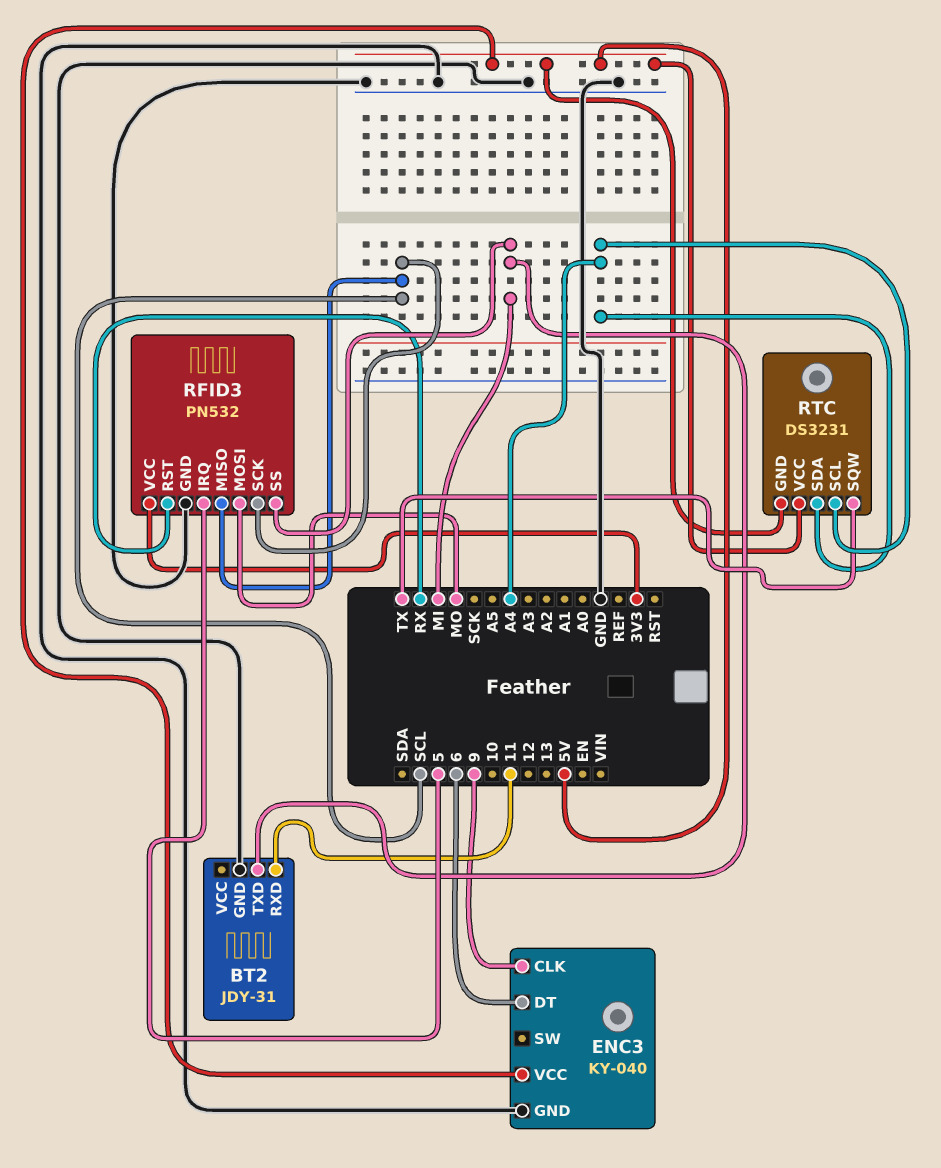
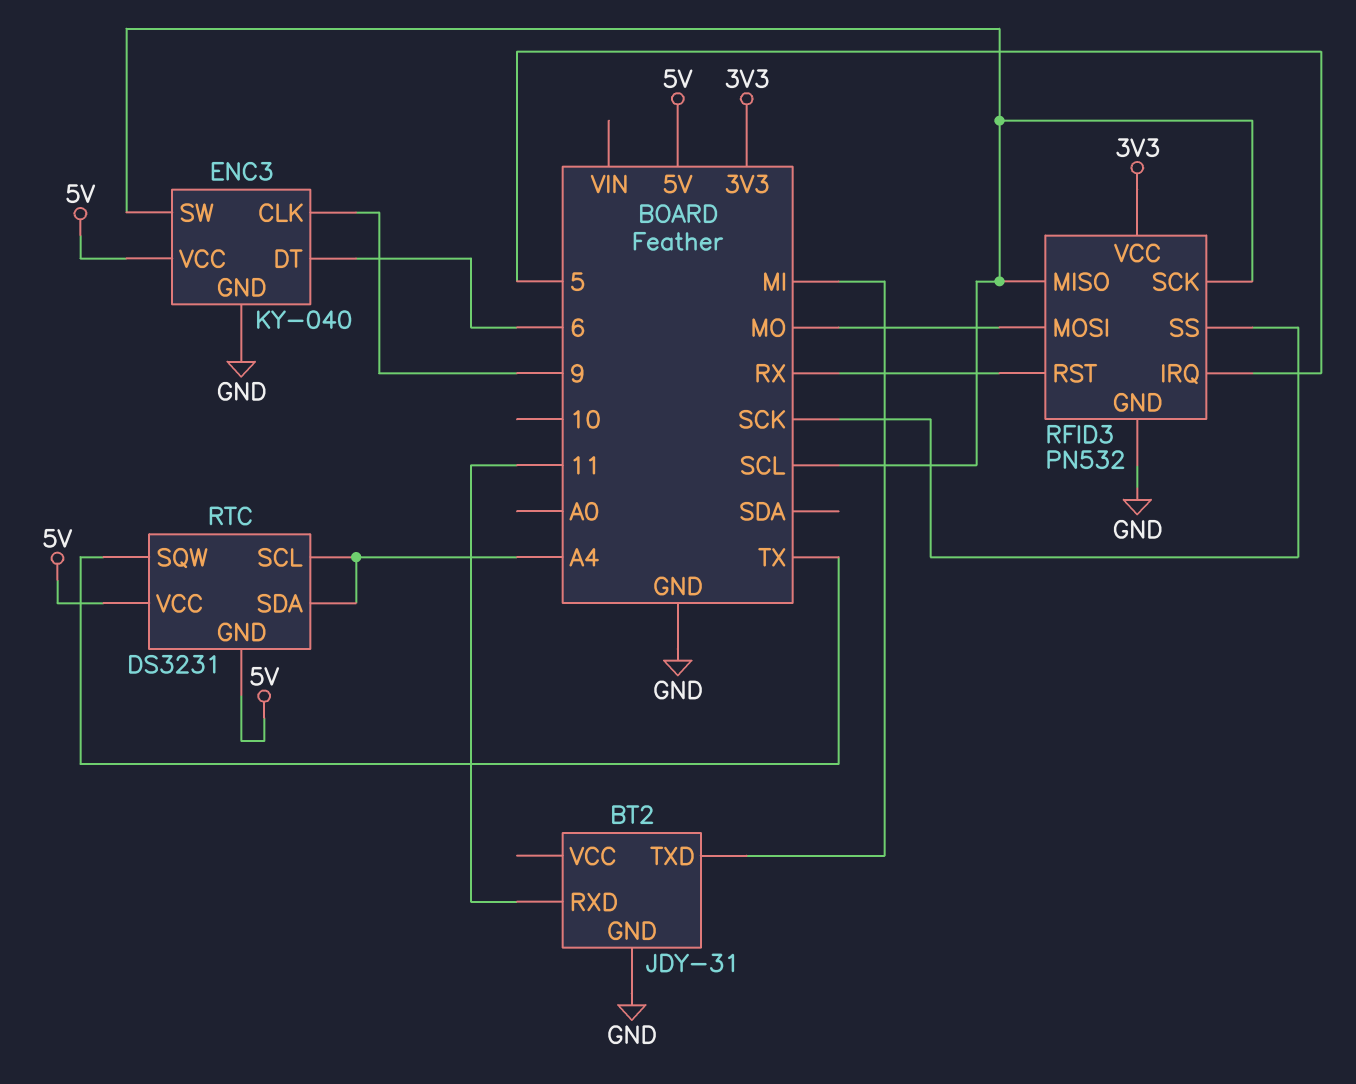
ENC3 pin SW: none -> SCL
RFID3 pin SS: MI -> SCK

